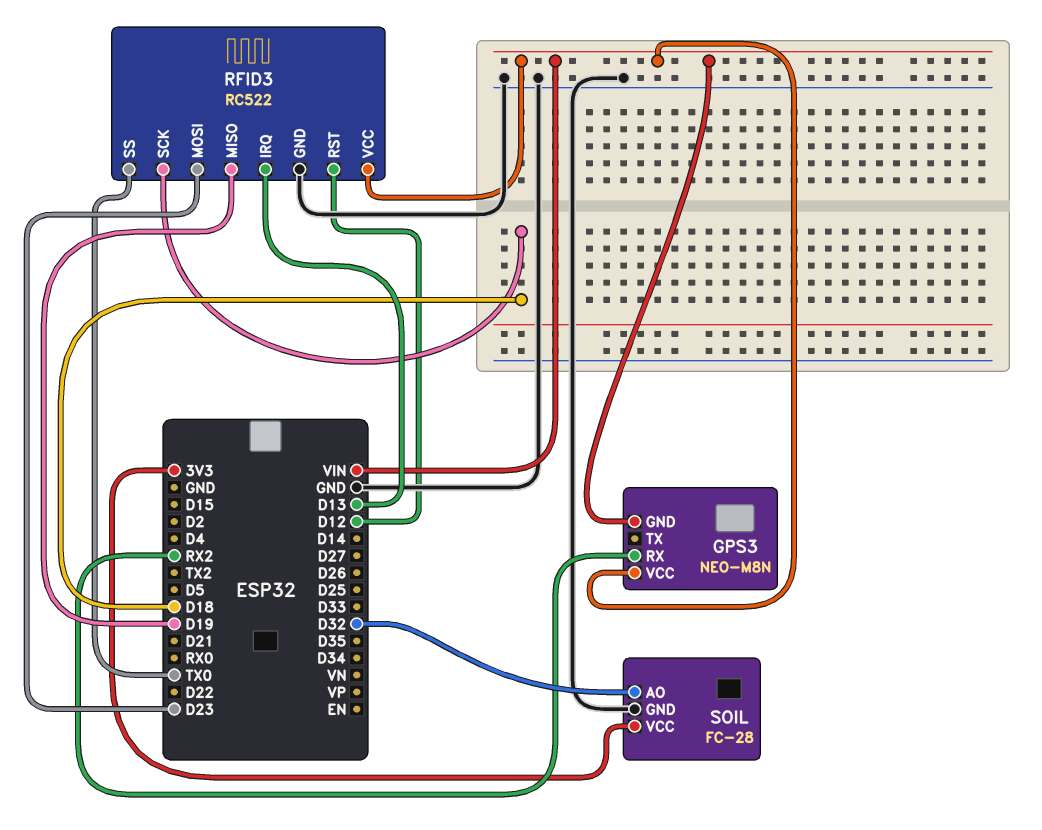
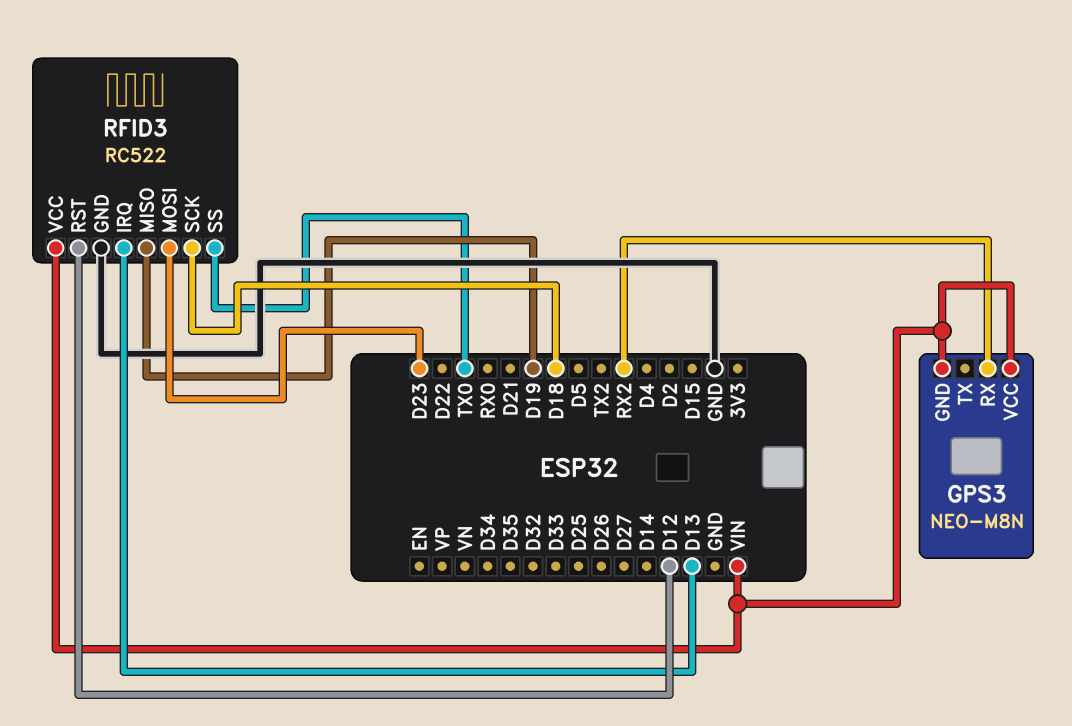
SOIL: FC-28 -> none
SOIL pin AO: D32 -> none
SOIL pin GND: GND -> none
SOIL pin VCC: 3V3 -> none

